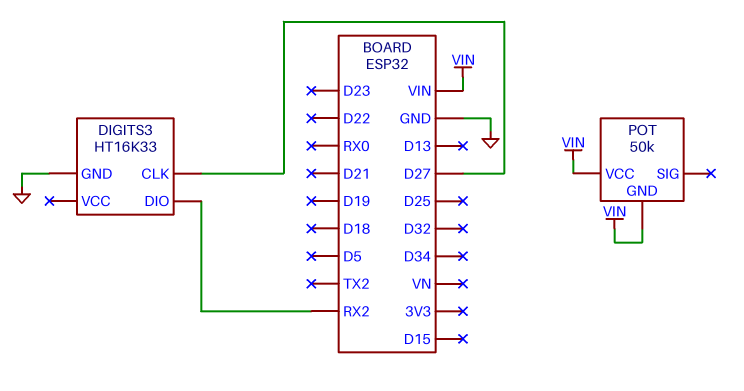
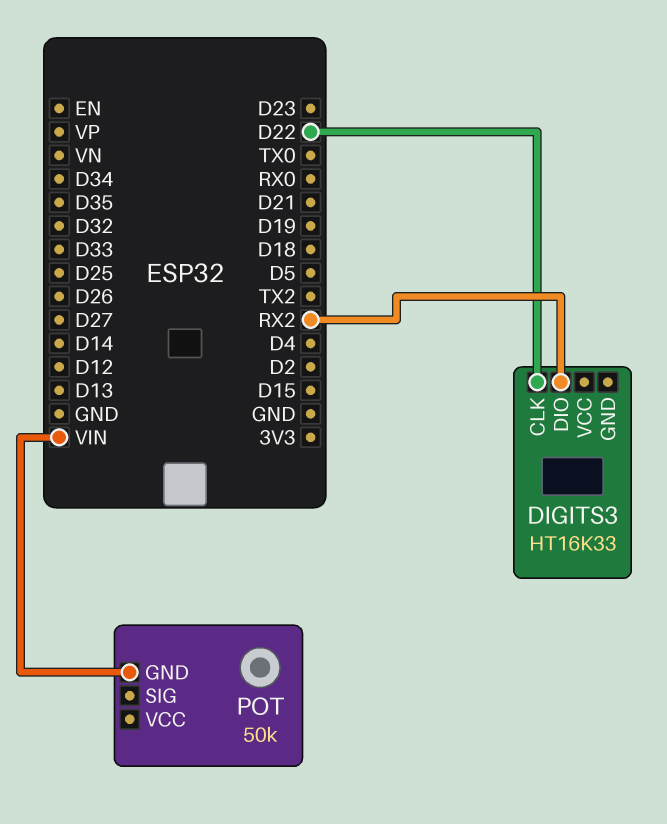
DIGITS3 pin CLK: D27 -> D22
DIGITS3 pin GND: GND -> none
POT pin VCC: VIN -> none

